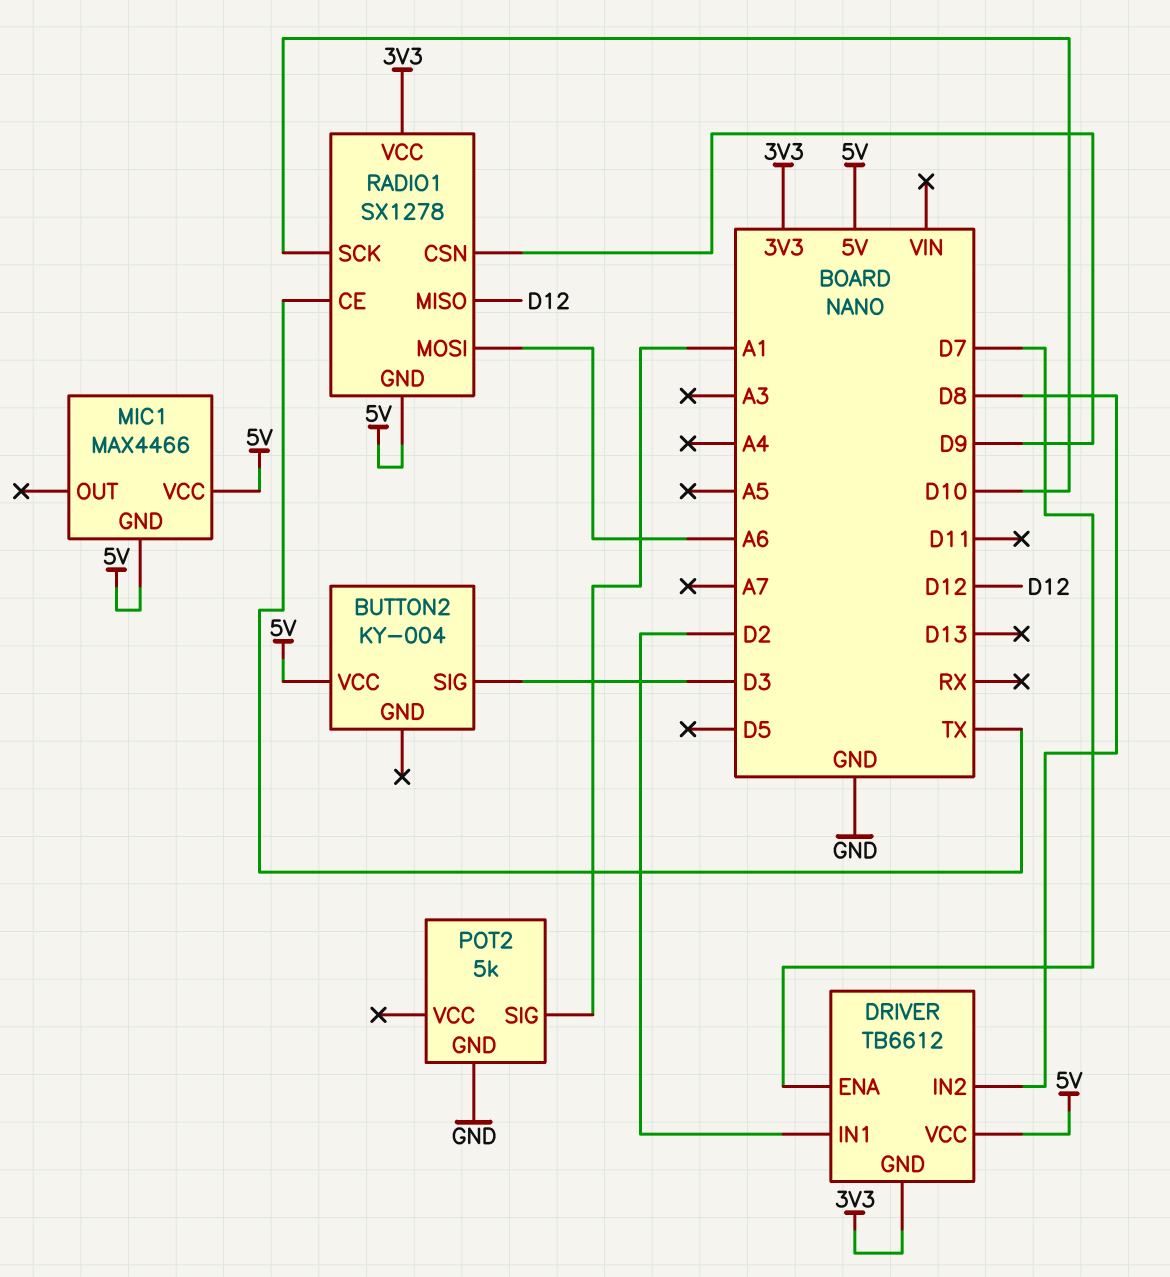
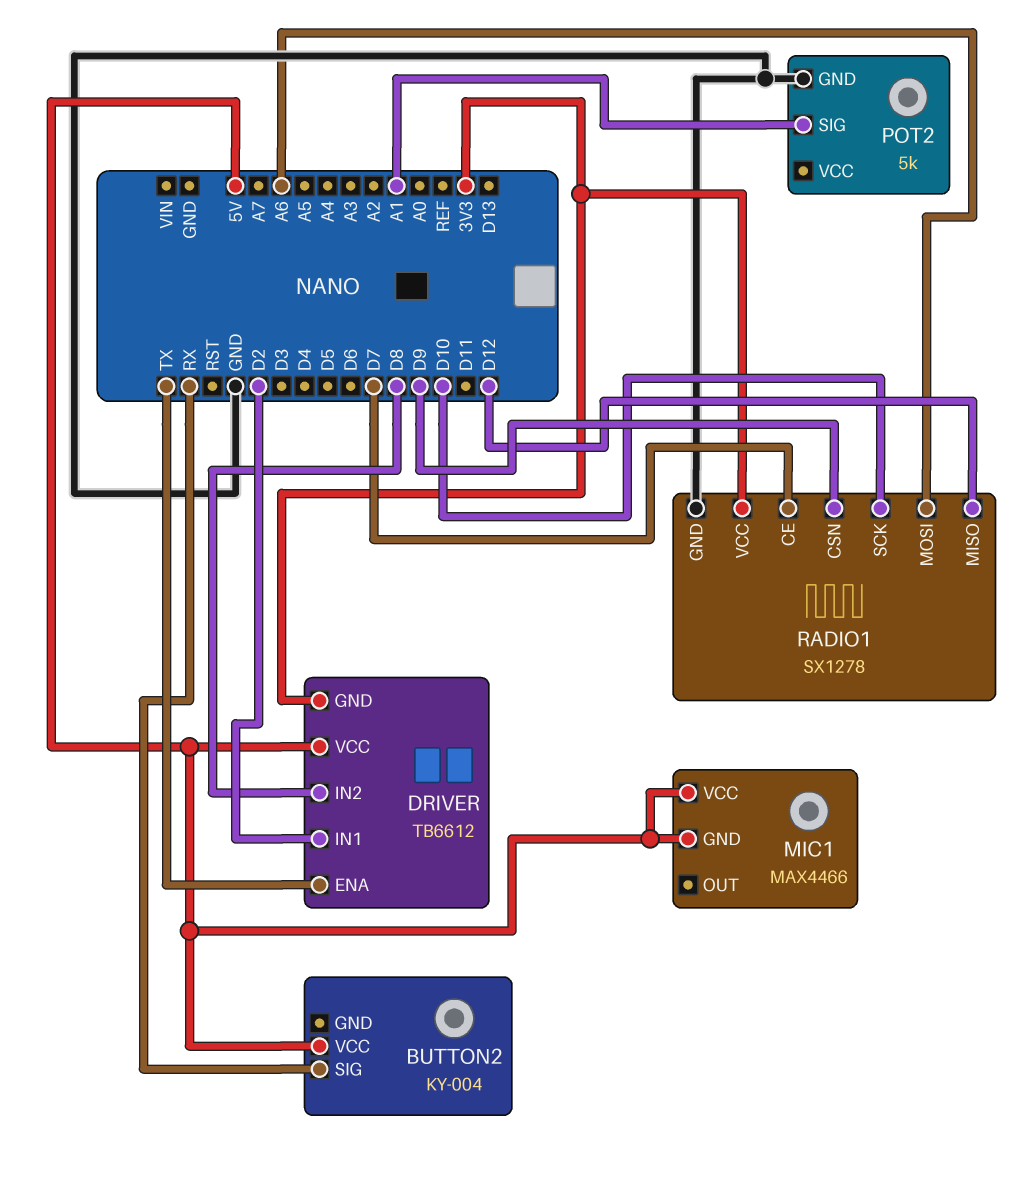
BUTTON2 pin SIG: D3 -> RX
DRIVER pin ENA: D7 -> TX
RADIO1 pin CE: TX -> D7
RADIO1 pin GND: 5V -> GND

